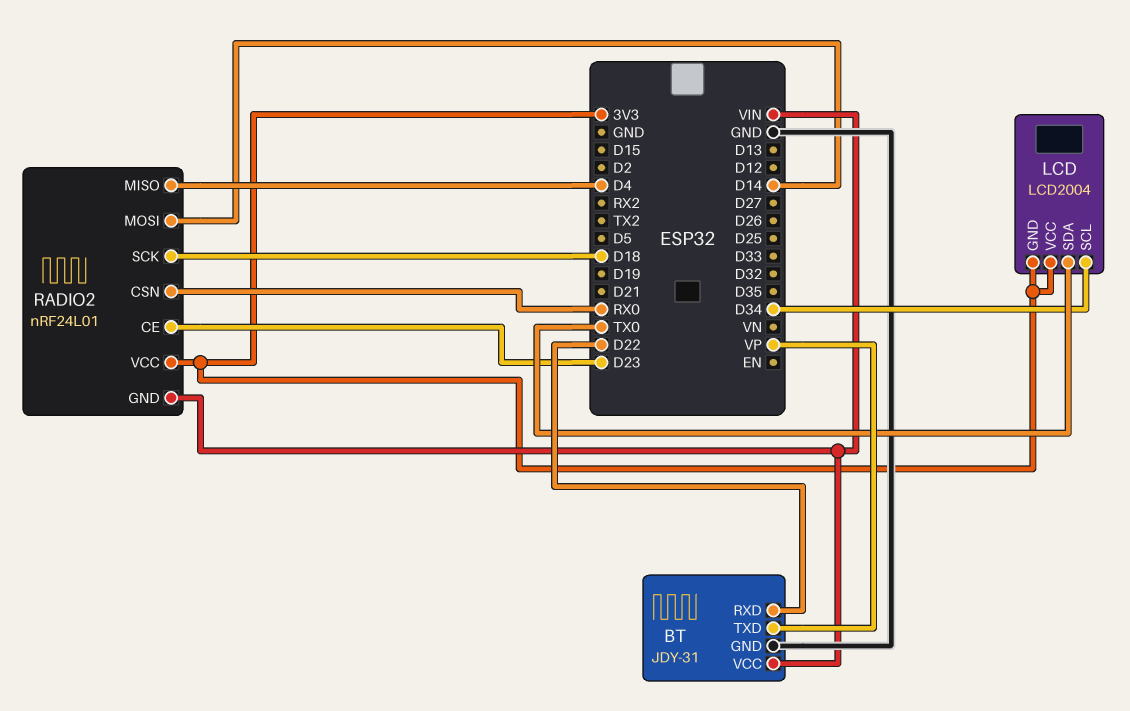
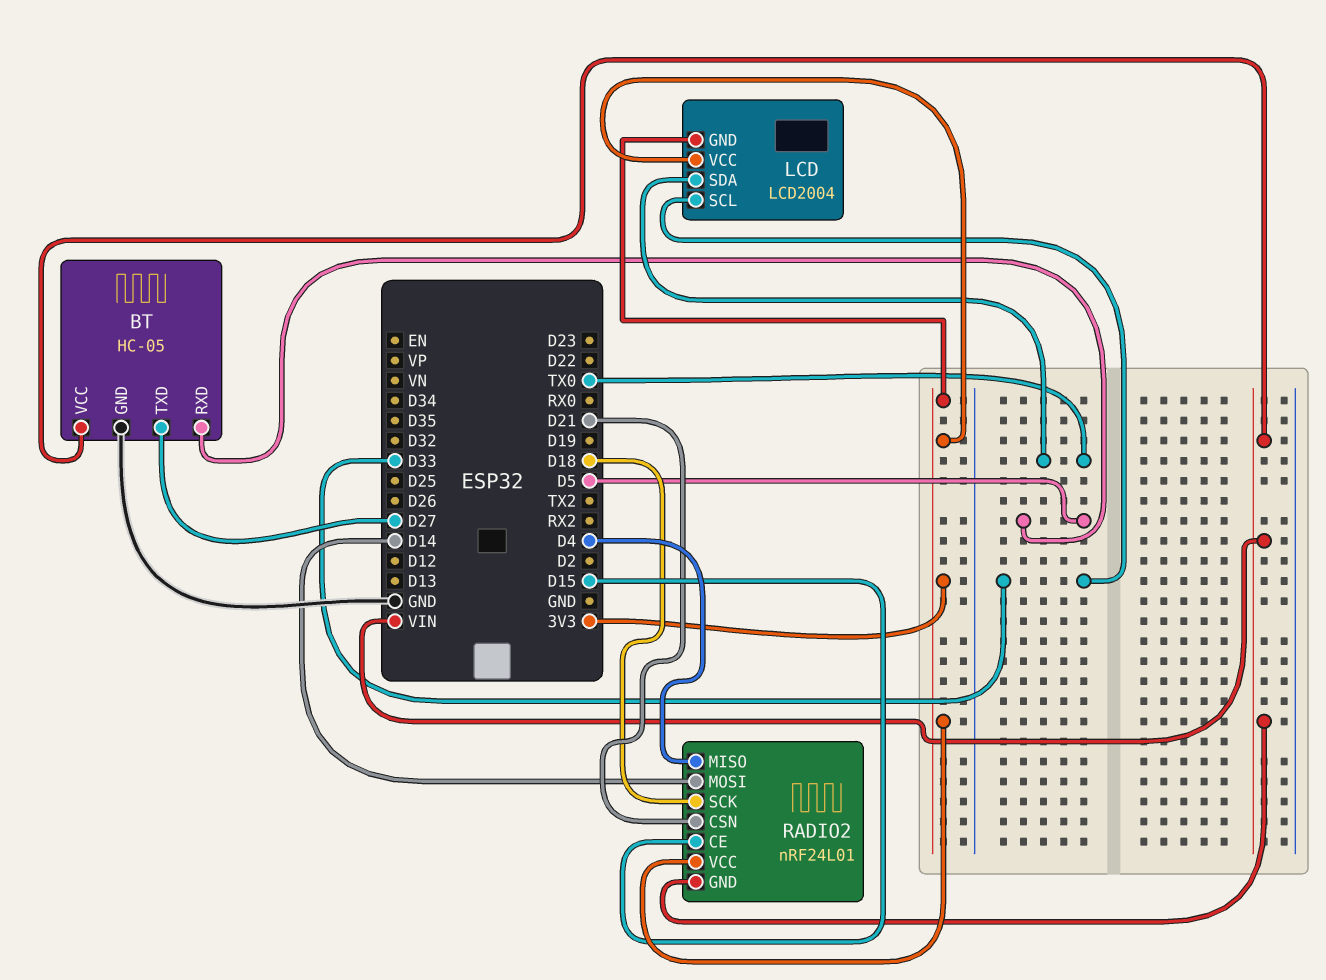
BT: JDY-31 -> HC-05
BT pin RXD: D22 -> D5
BT pin TXD: VP -> D27
LCD pin SCL: D34 -> D33
RADIO2 pin CE: D23 -> D15
RADIO2 pin CSN: RX0 -> D21

